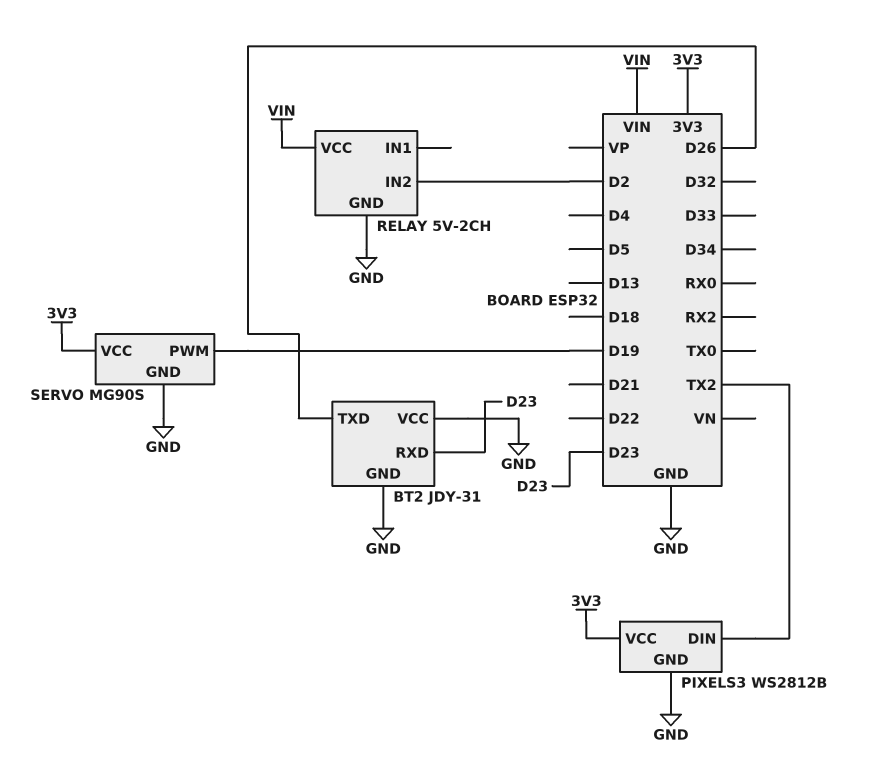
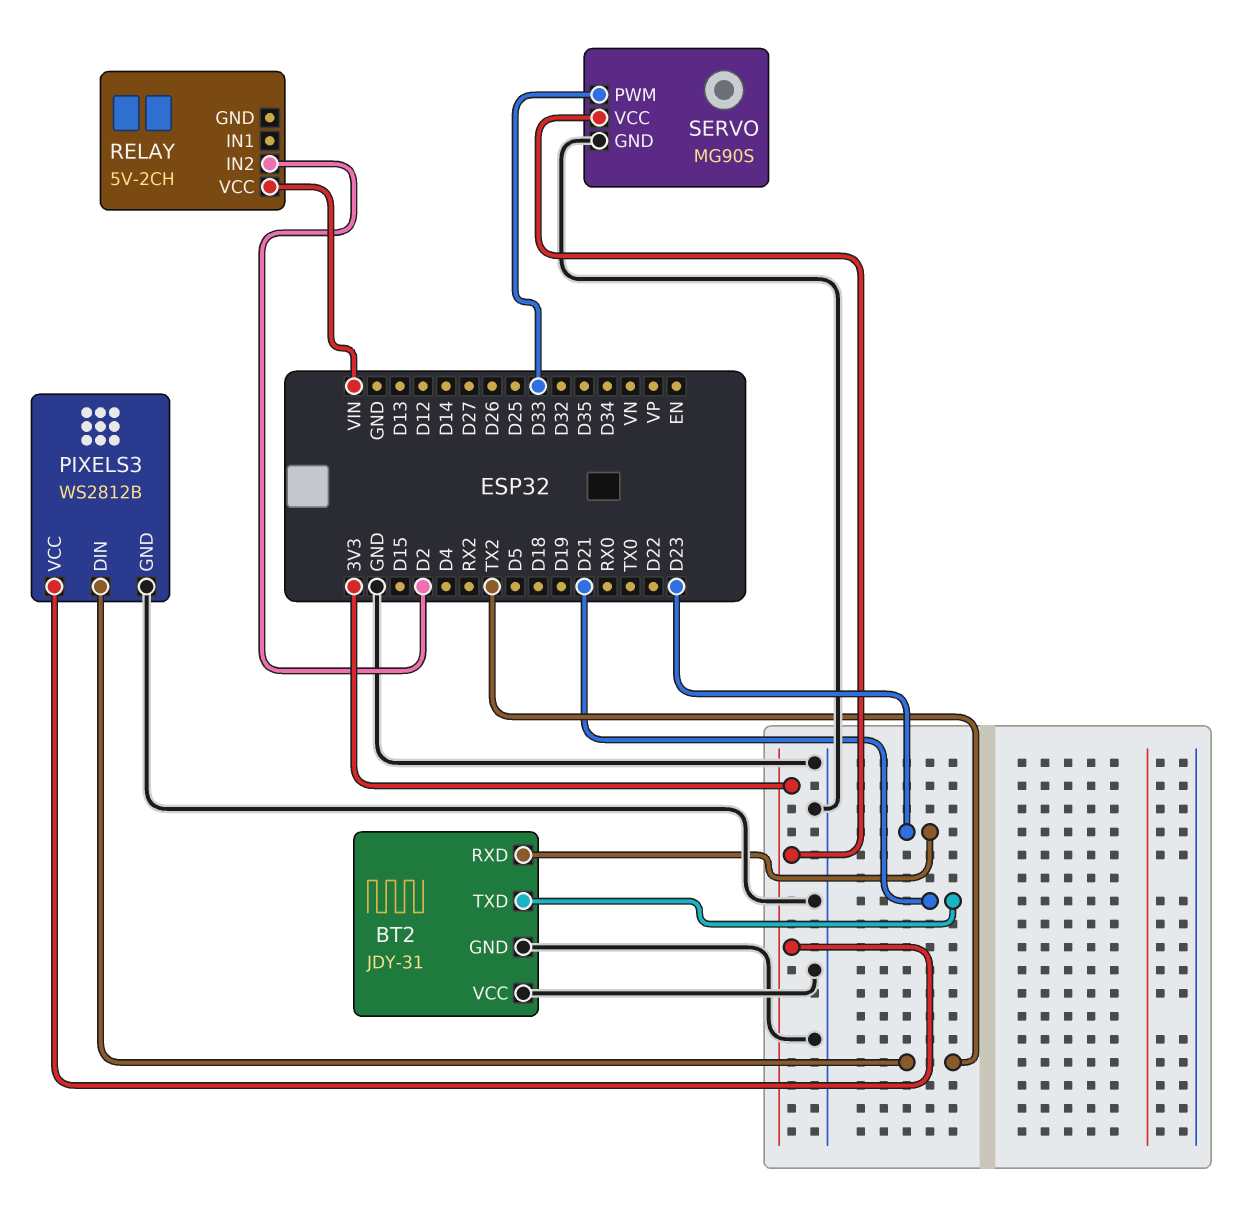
BT2 pin TXD: D26 -> D21
RELAY pin GND: GND -> none
SERVO pin PWM: D19 -> D33

